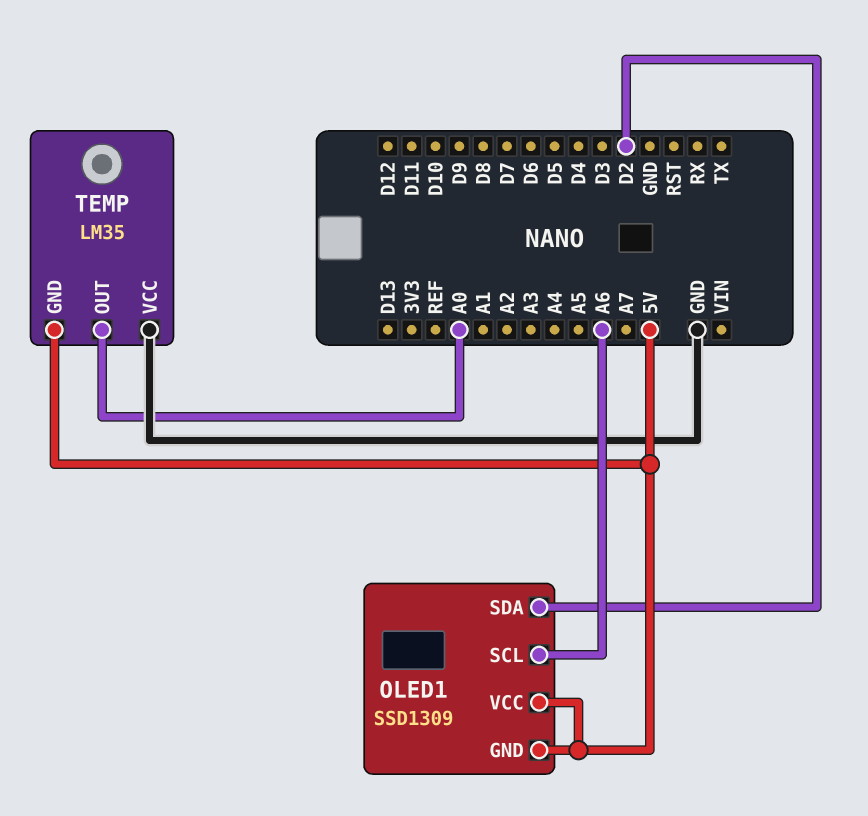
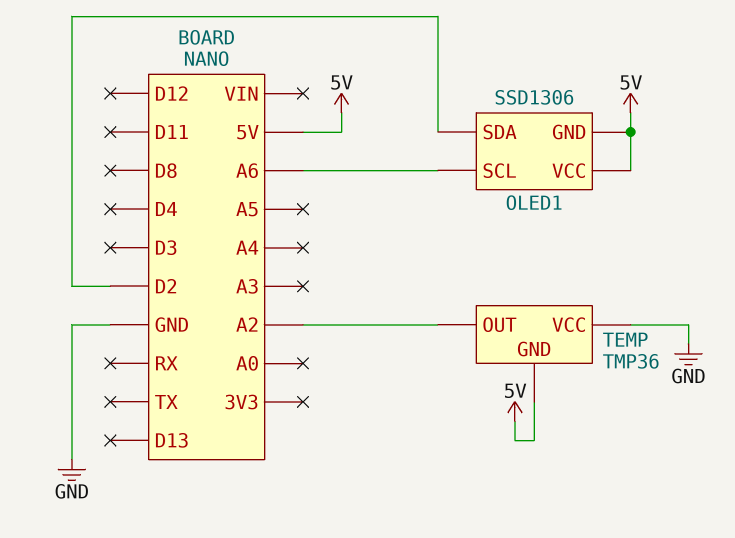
OLED1: SSD1309 -> SSD1306
TEMP: LM35 -> TMP36
TEMP pin OUT: A0 -> A2

